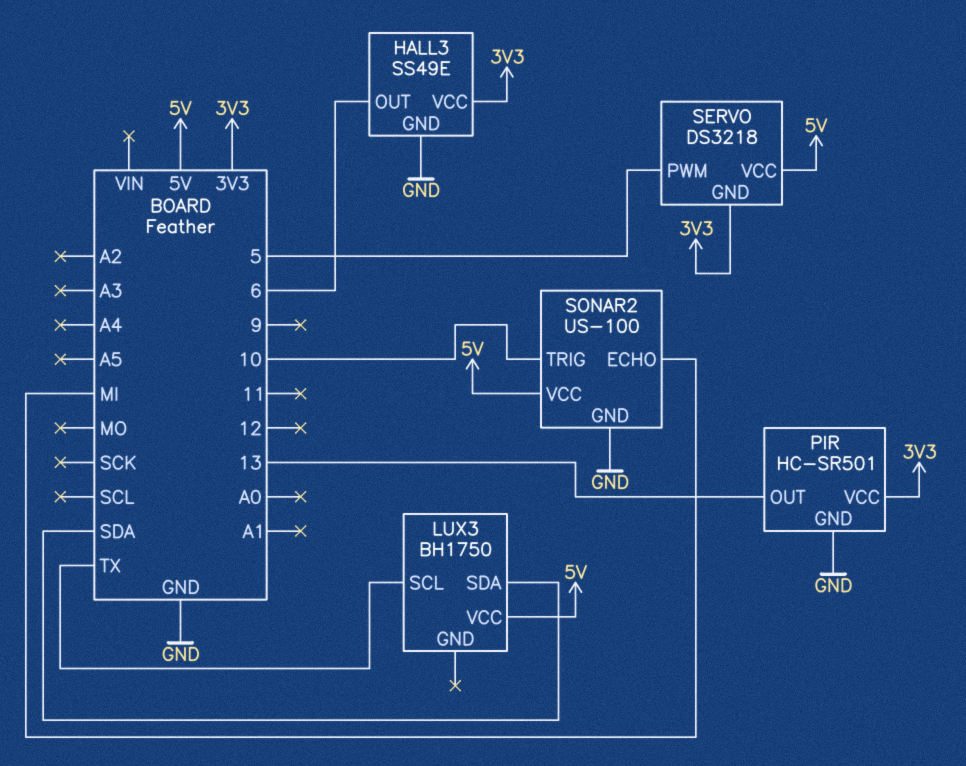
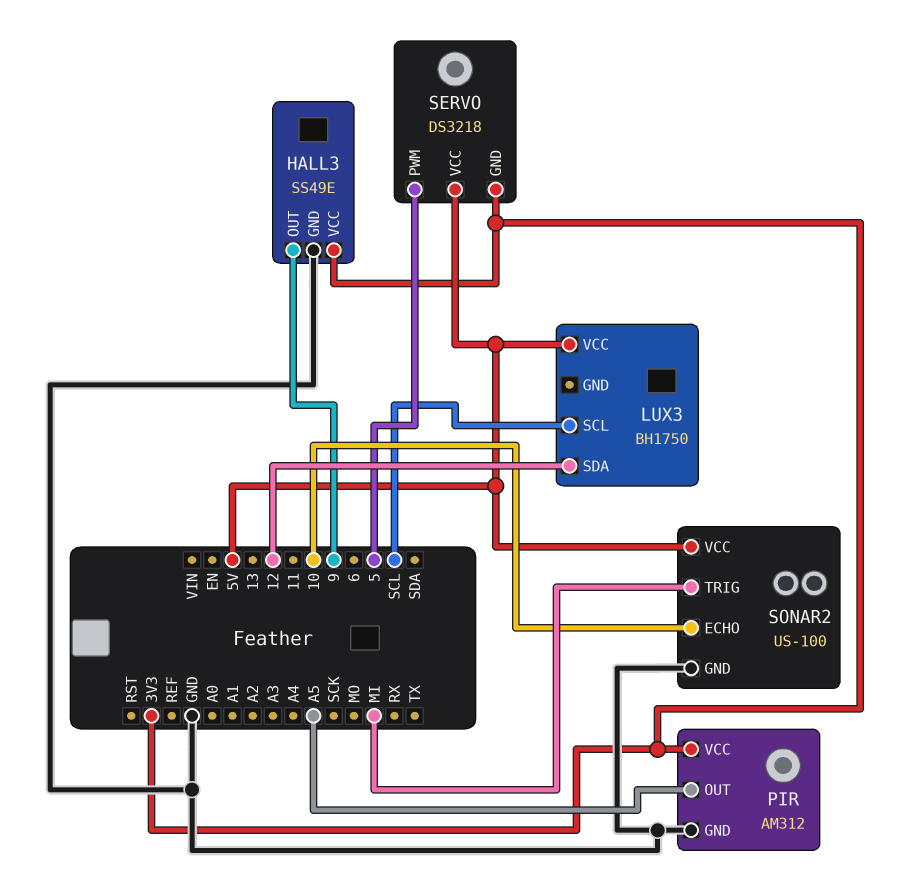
HALL3 pin OUT: 6 -> 9
LUX3 pin SCL: TX -> SCL
LUX3 pin SDA: SDA -> 12
PIR: HC-SR501 -> AM312
PIR pin OUT: 13 -> A5
SONAR2 pin ECHO: MI -> 10
SONAR2 pin TRIG: 10 -> MI

